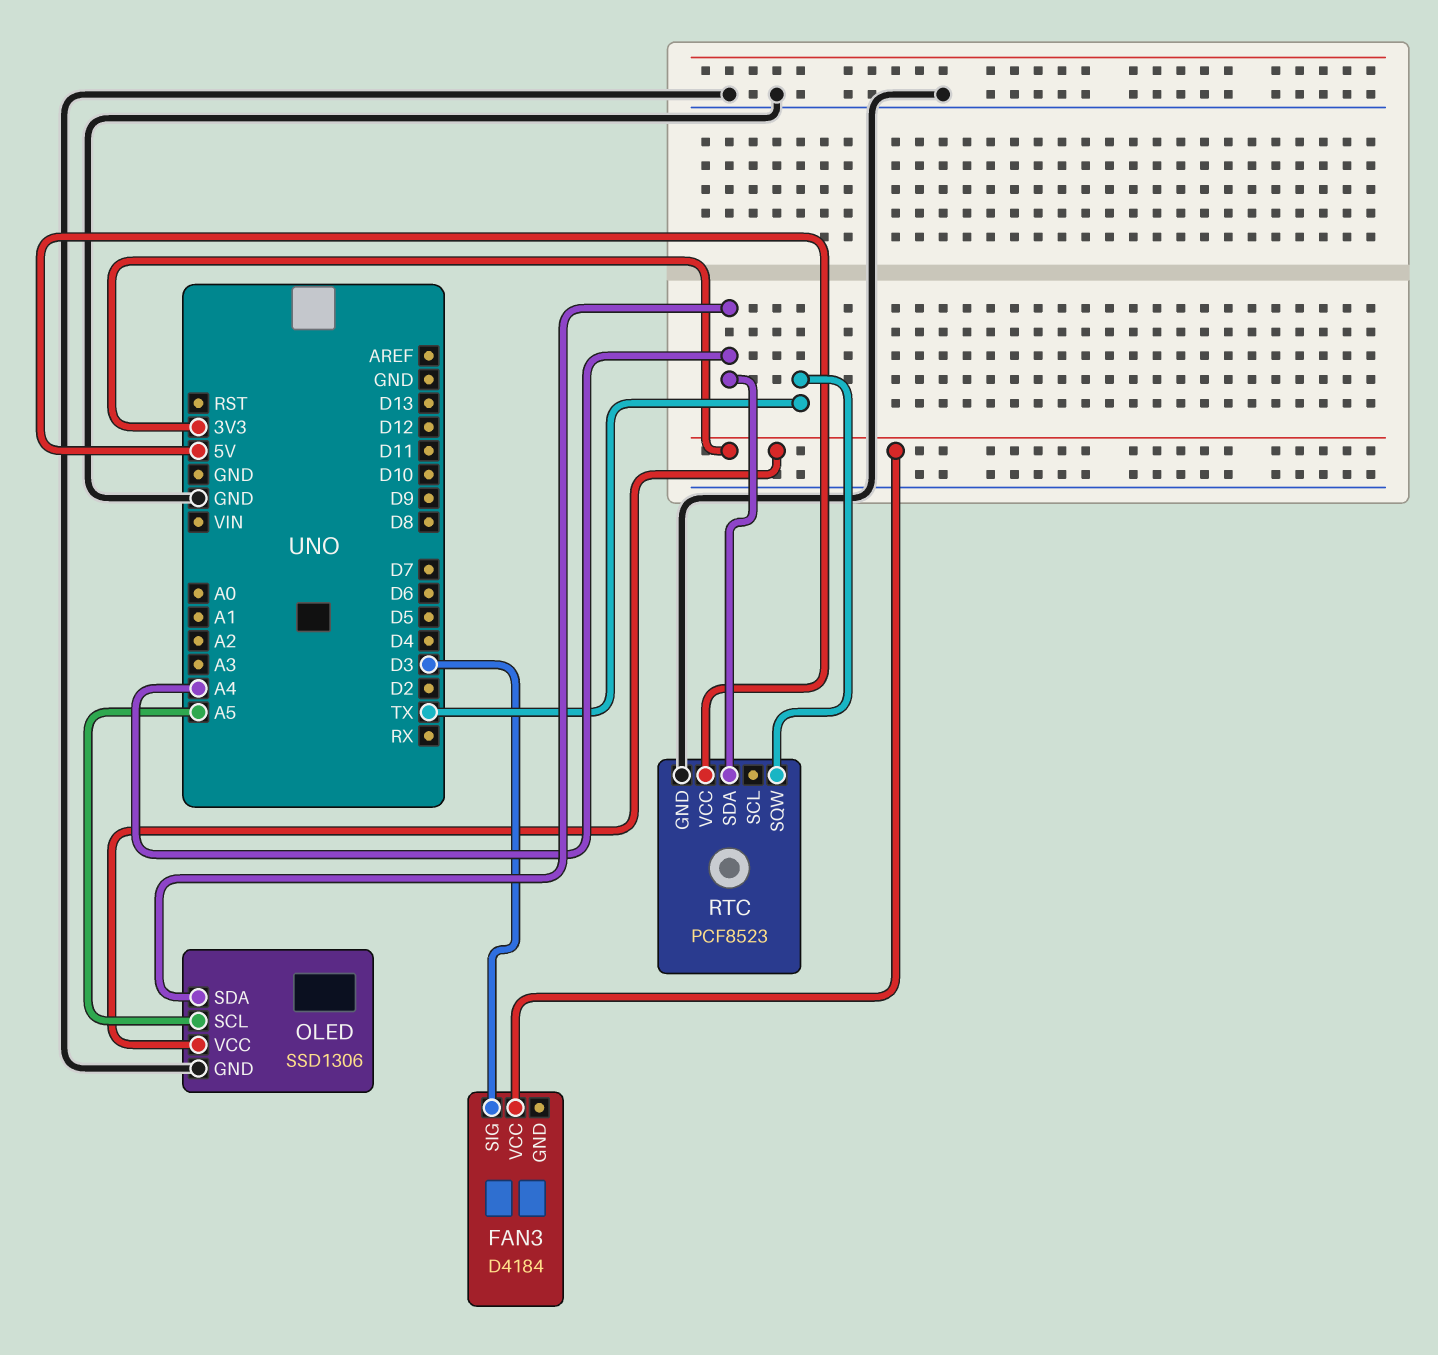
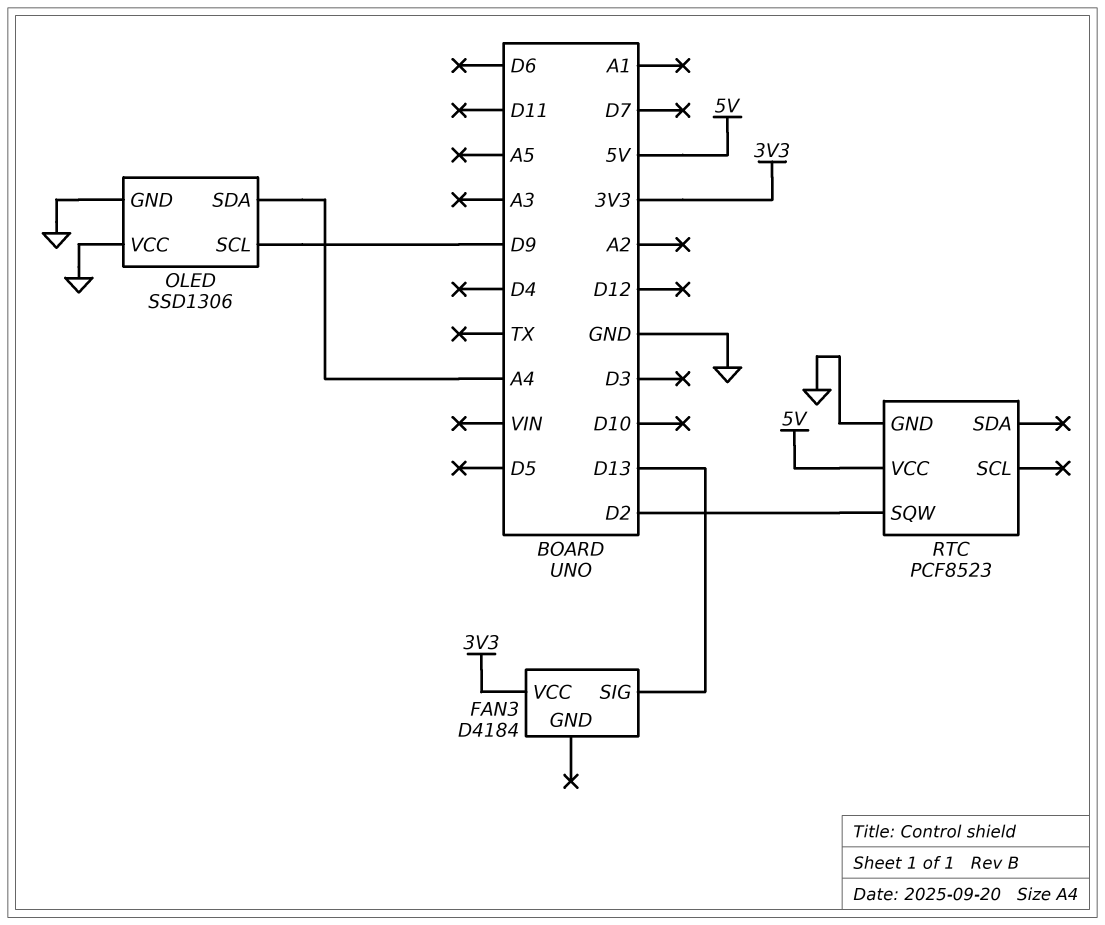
FAN3 pin SIG: D3 -> D13
OLED pin SCL: A5 -> D9
OLED pin VCC: 3V3 -> GND
RTC pin SDA: A4 -> none
RTC pin SQW: TX -> D2

